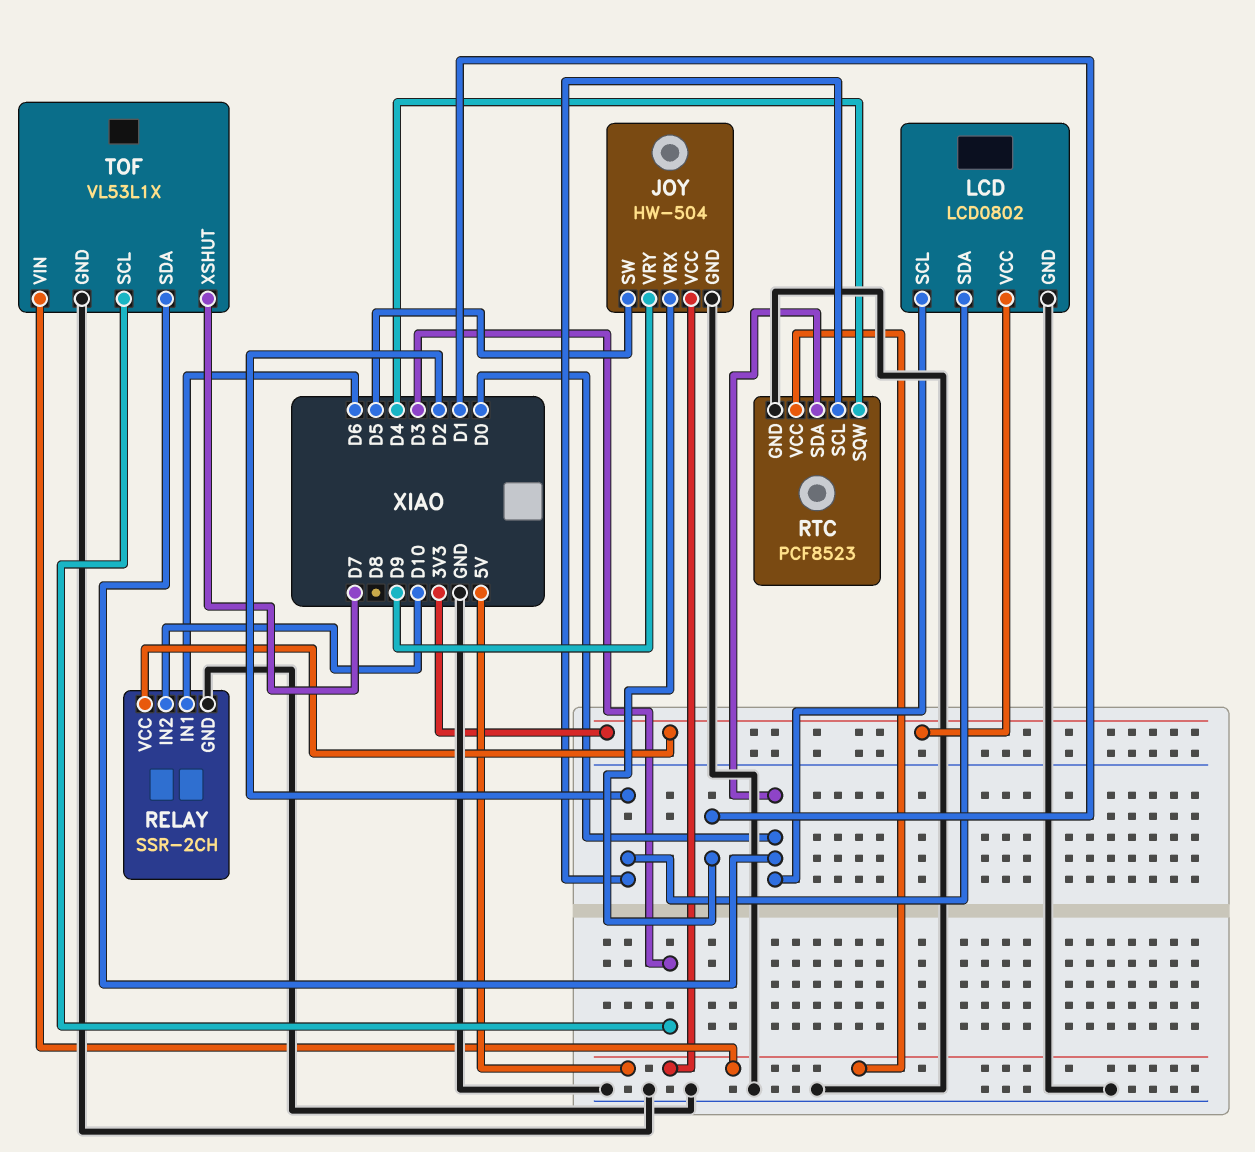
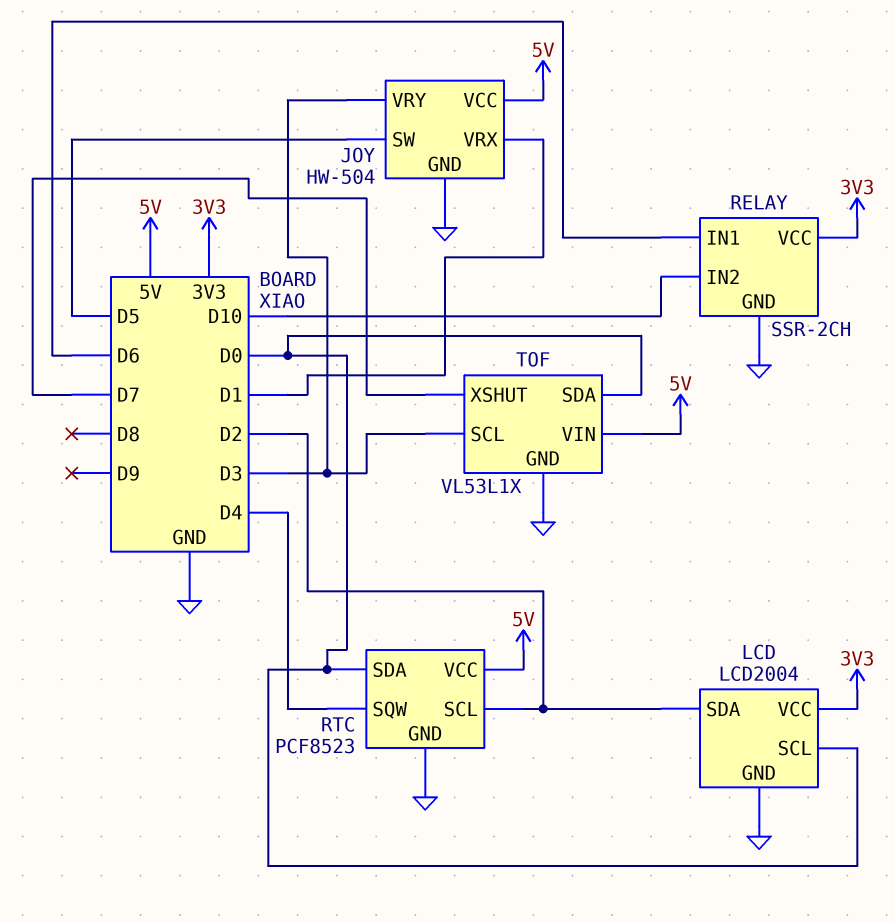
JOY pin VRY: D9 -> D3
LCD: LCD0802 -> LCD2004

